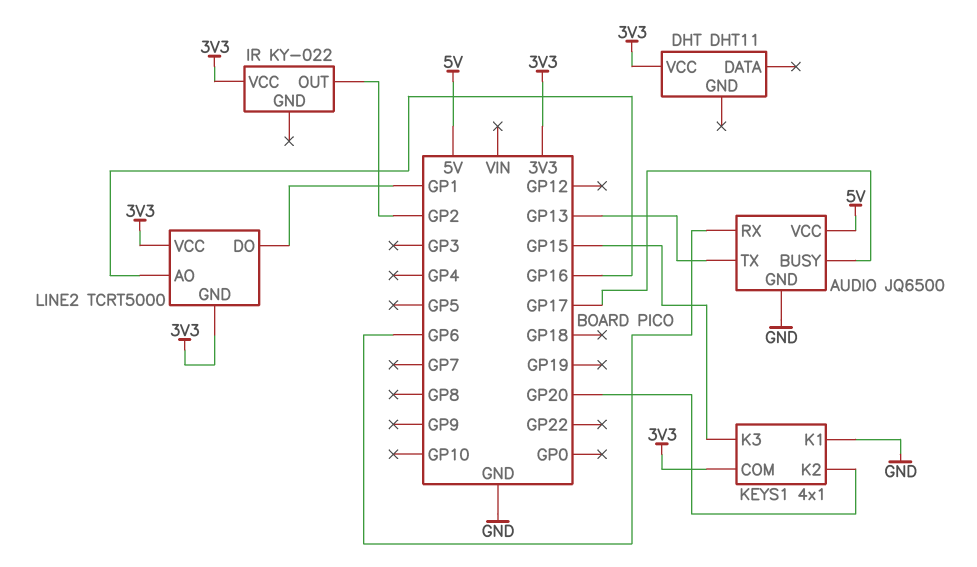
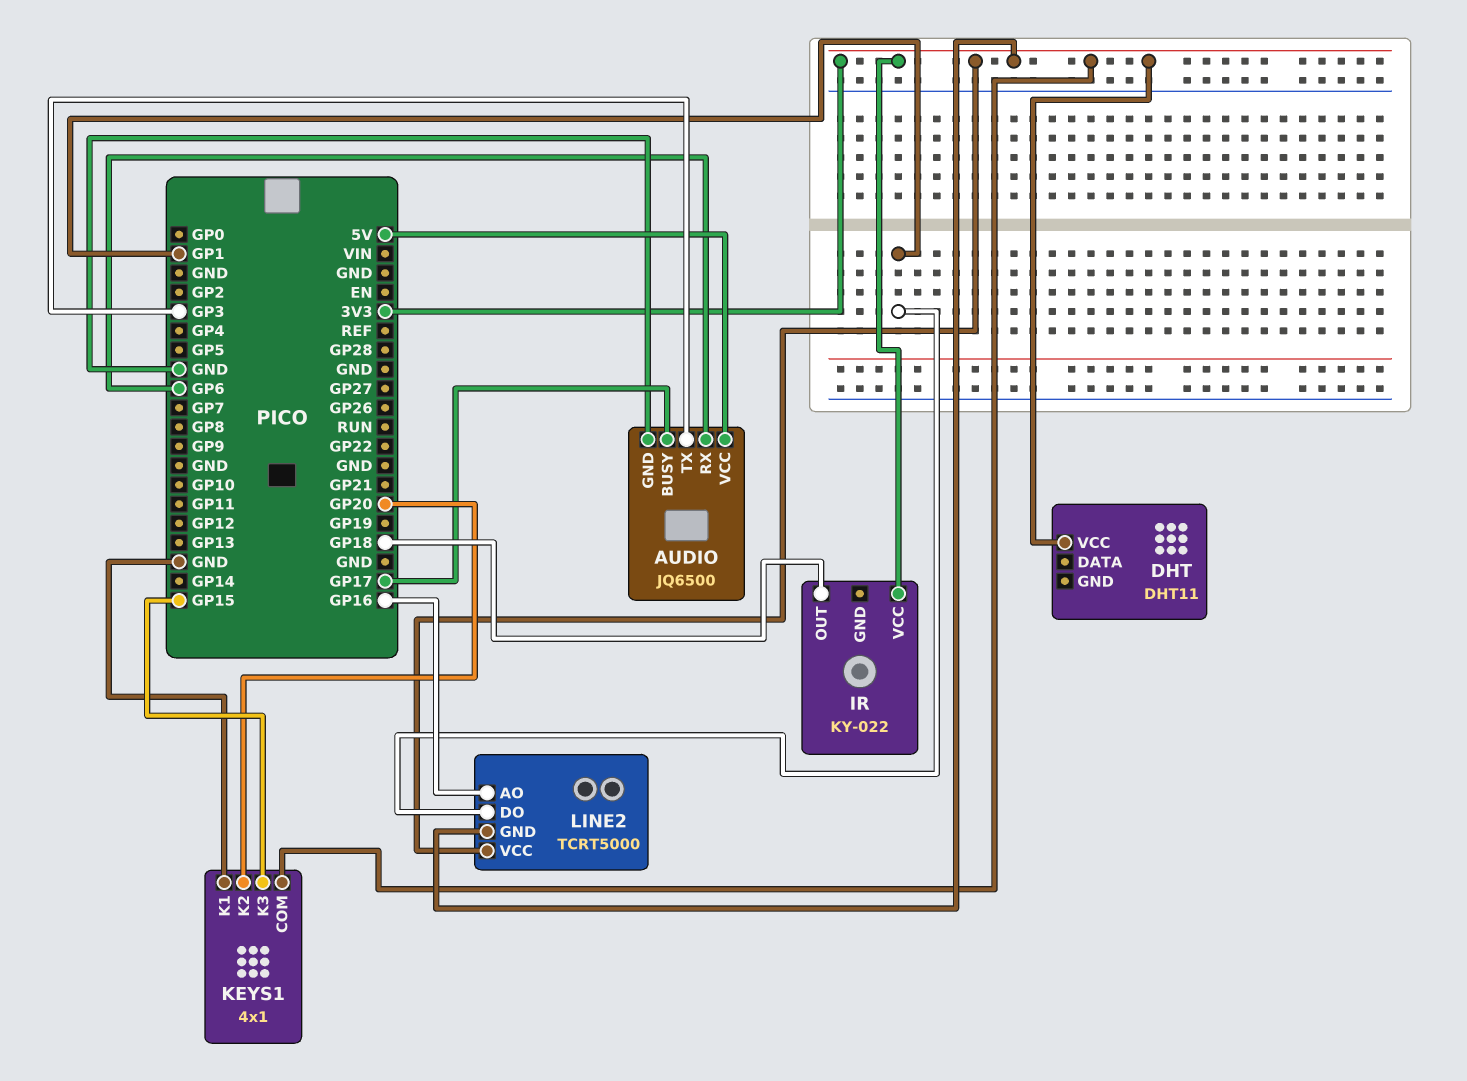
AUDIO pin TX: GP13 -> GP3
IR pin OUT: GP2 -> GP18

